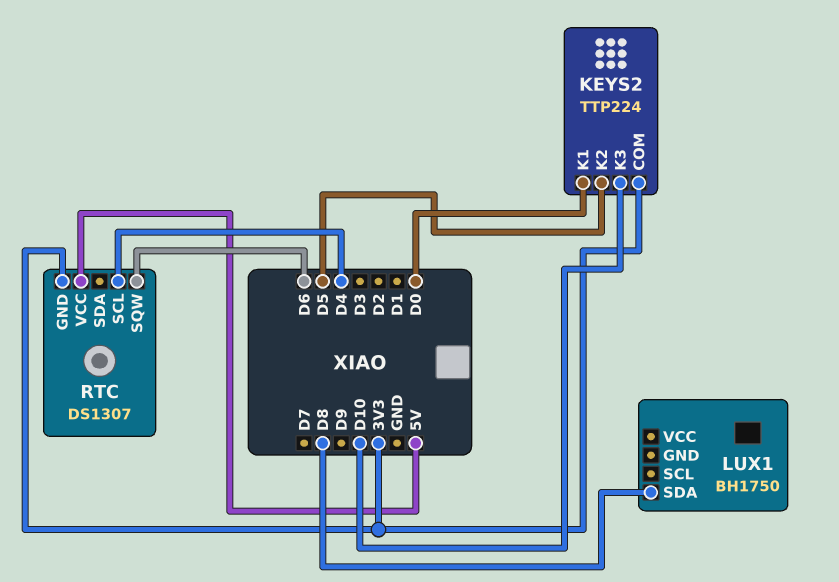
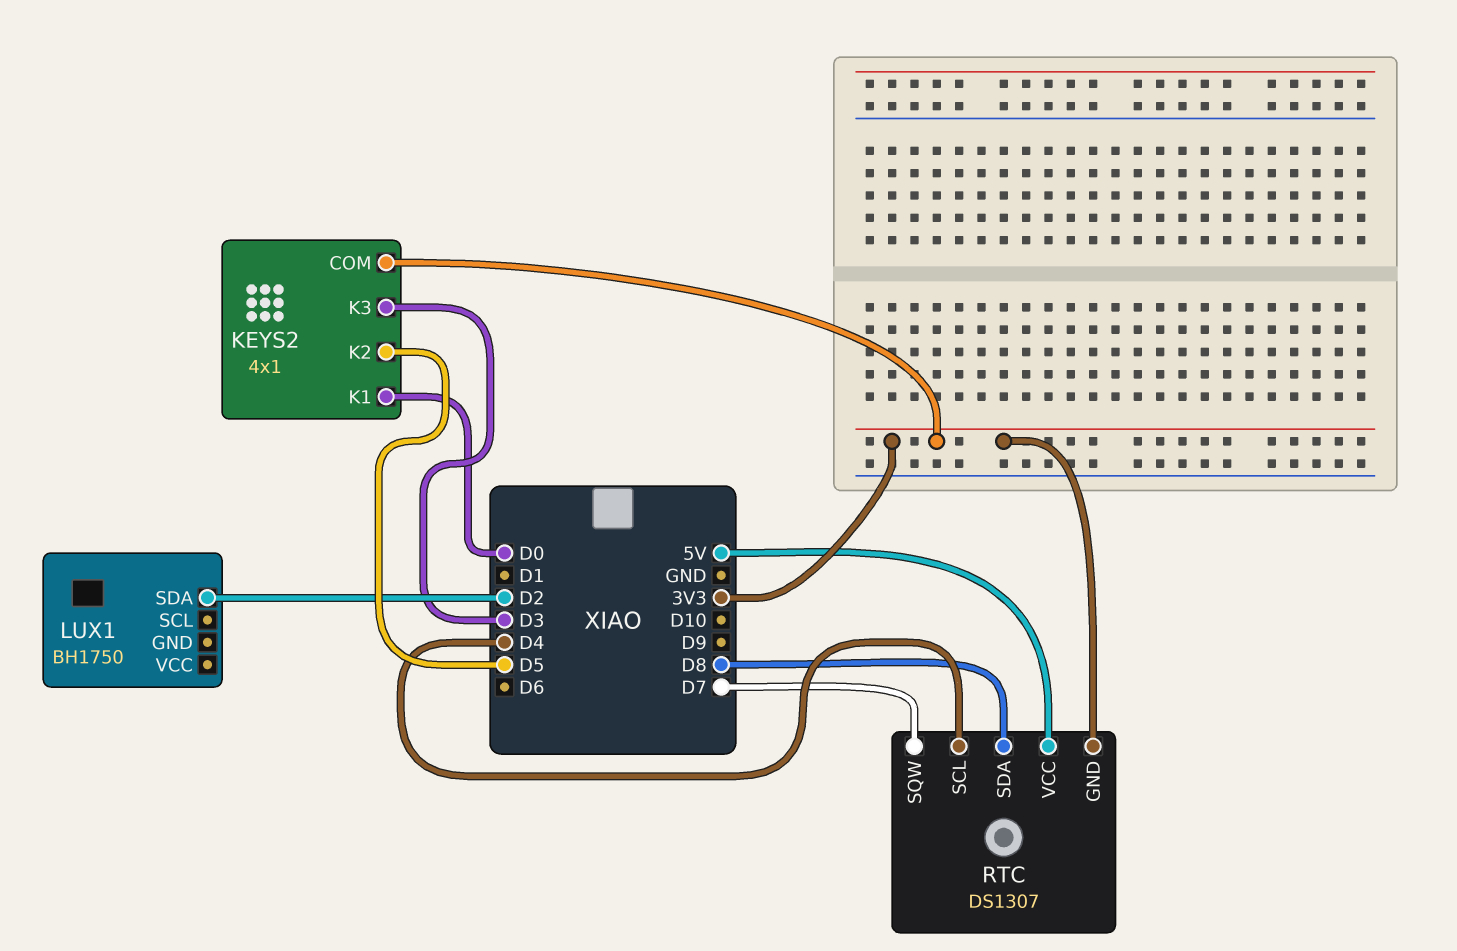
KEYS2: TTP224 -> 4x1
KEYS2 pin K3: D10 -> D3
LUX1 pin SDA: D8 -> D2
RTC pin SDA: none -> D8
RTC pin SQW: D6 -> D7

